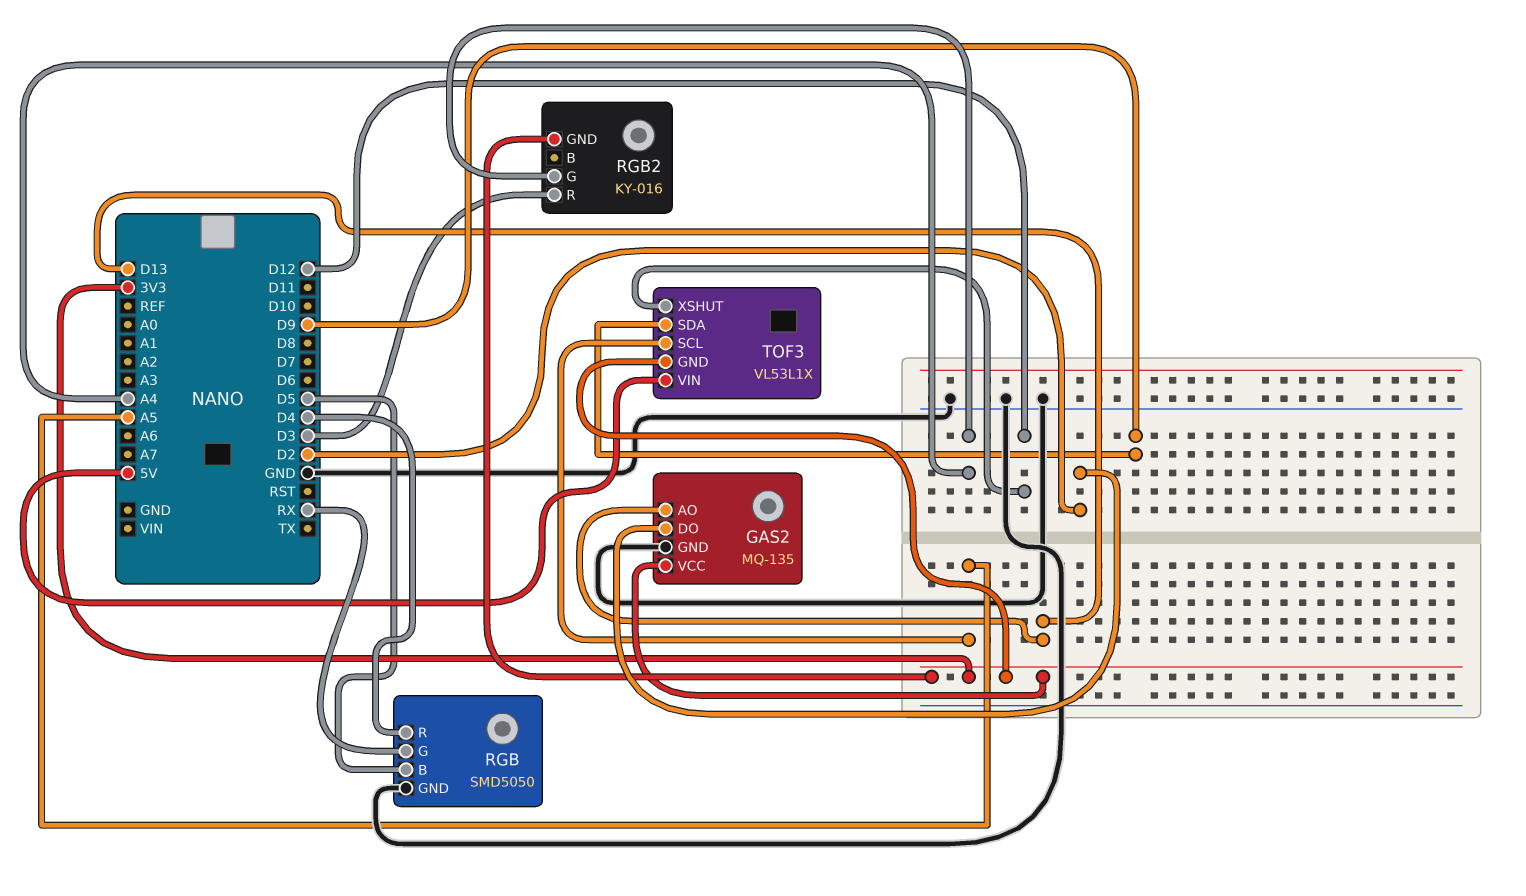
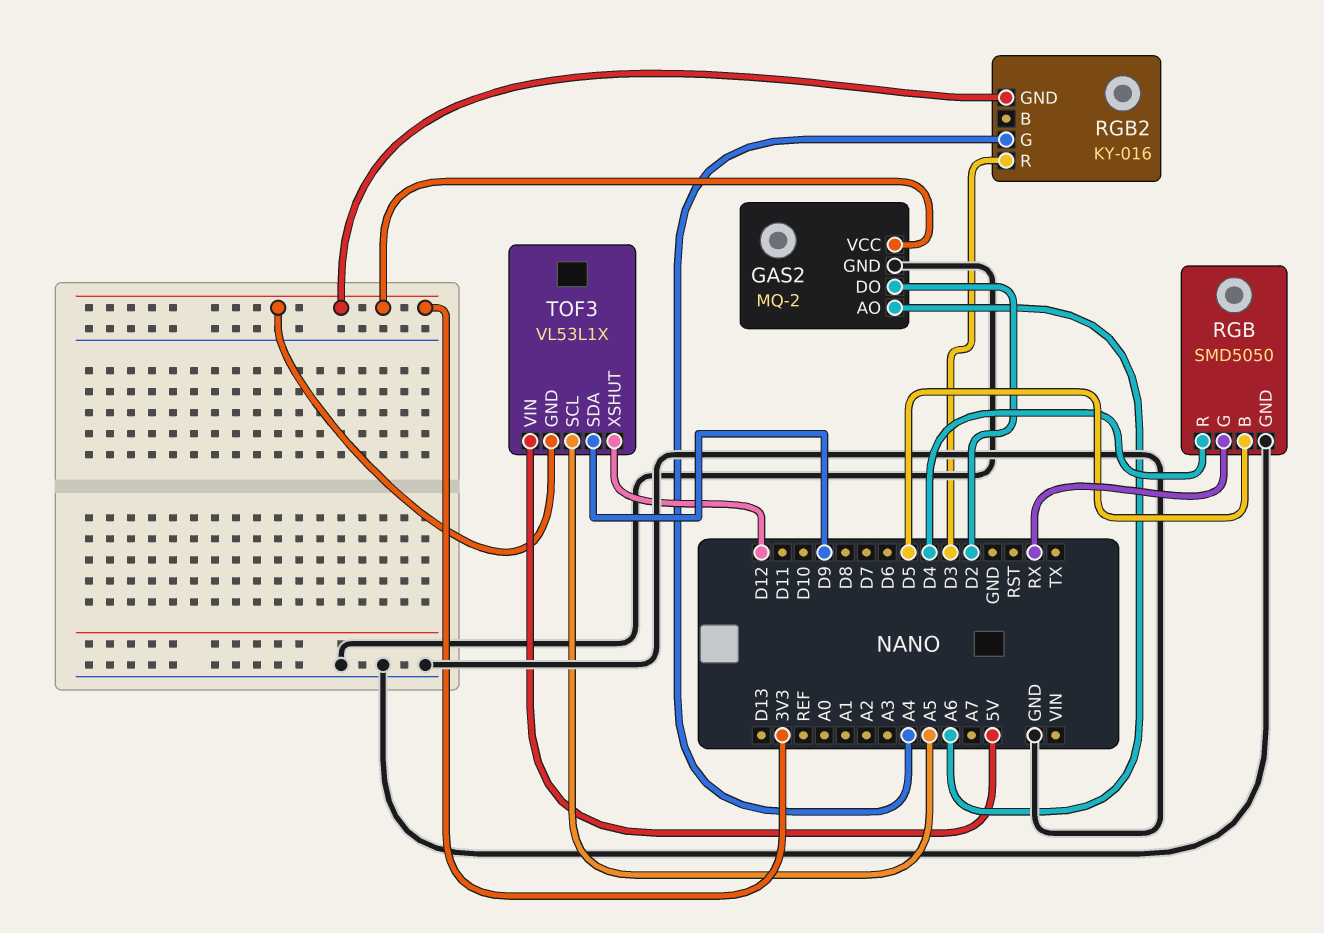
GAS2: MQ-135 -> MQ-2
GAS2 pin AO: D13 -> A6

